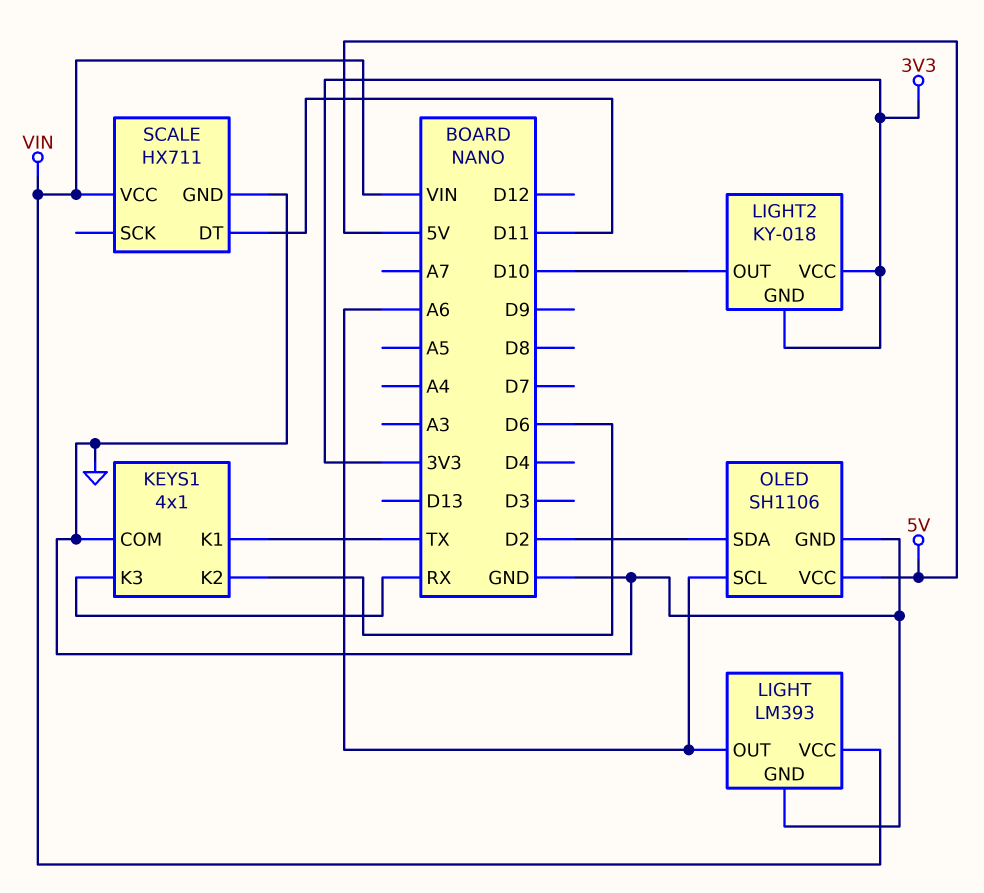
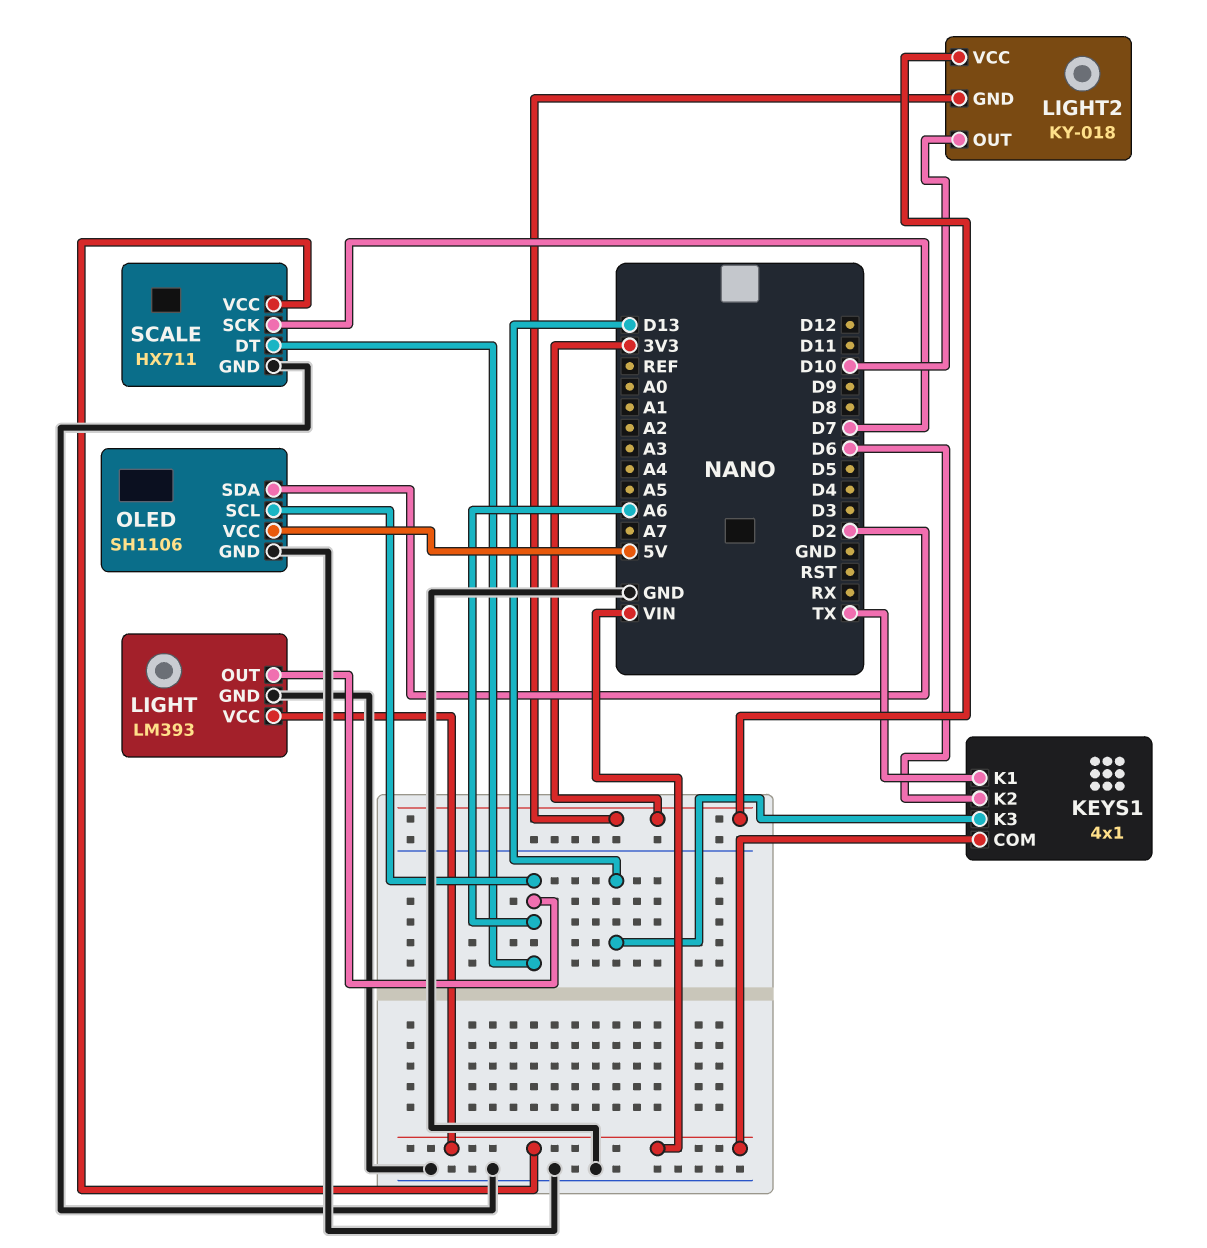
KEYS1 pin COM: GND -> VIN
KEYS1 pin K3: RX -> D13
SCALE pin DT: D11 -> A6
SCALE pin SCK: none -> D7

